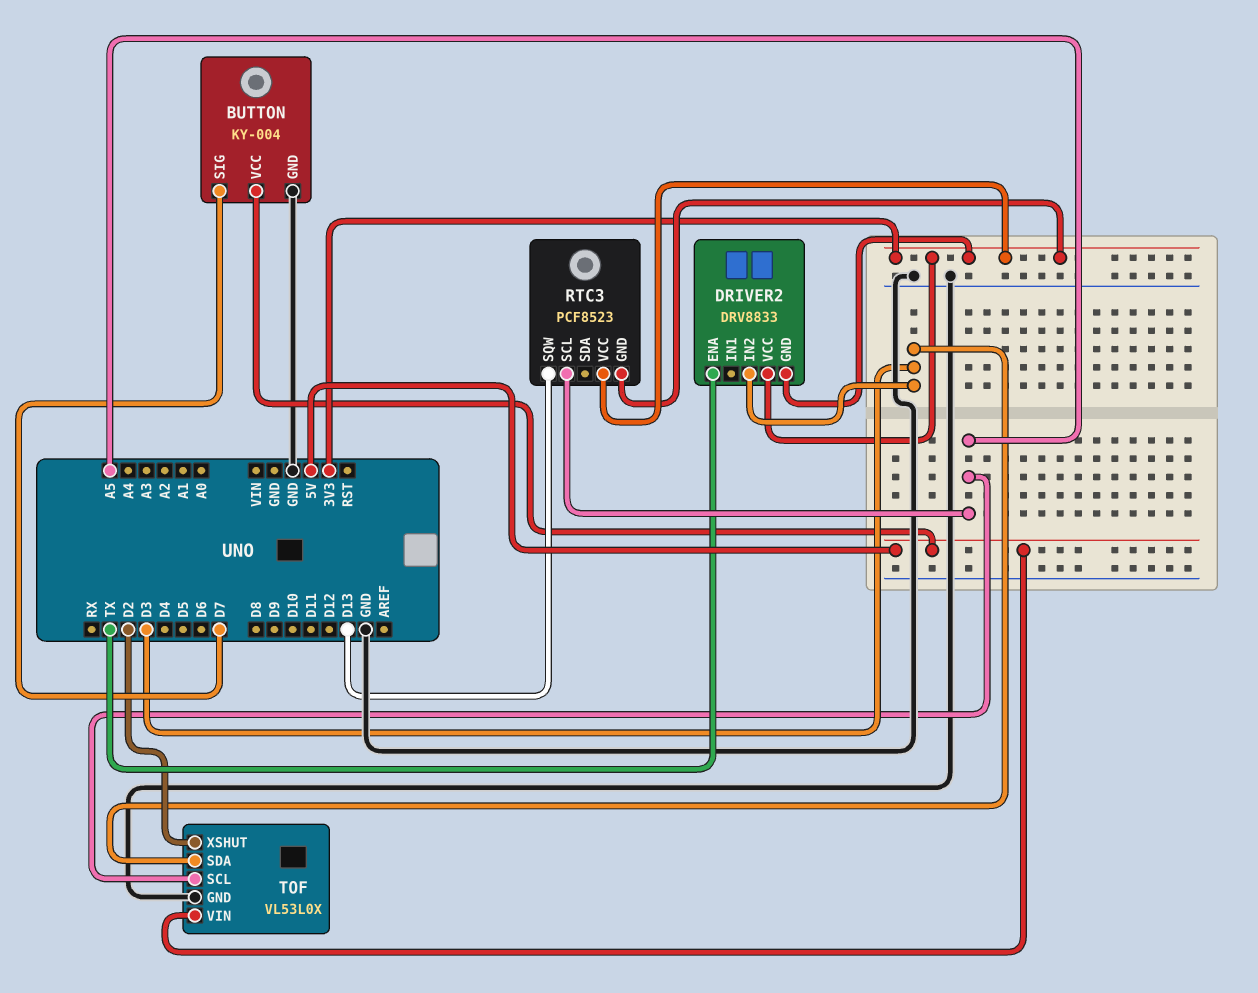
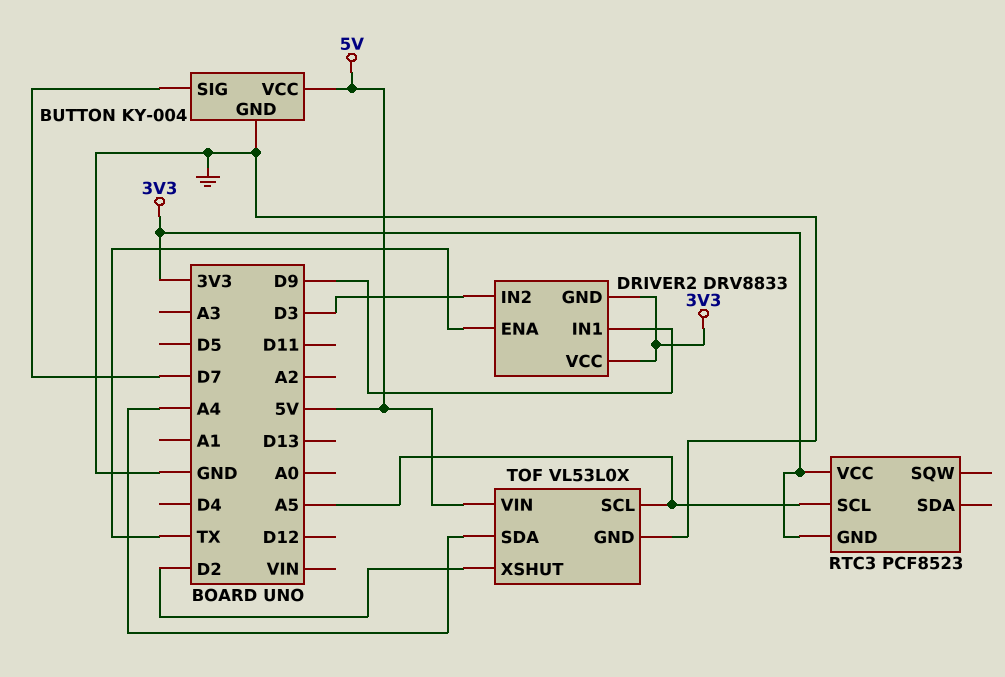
DRIVER2 pin IN1: none -> D9
RTC3 pin SQW: D13 -> none
TOF pin SDA: D3 -> A4

